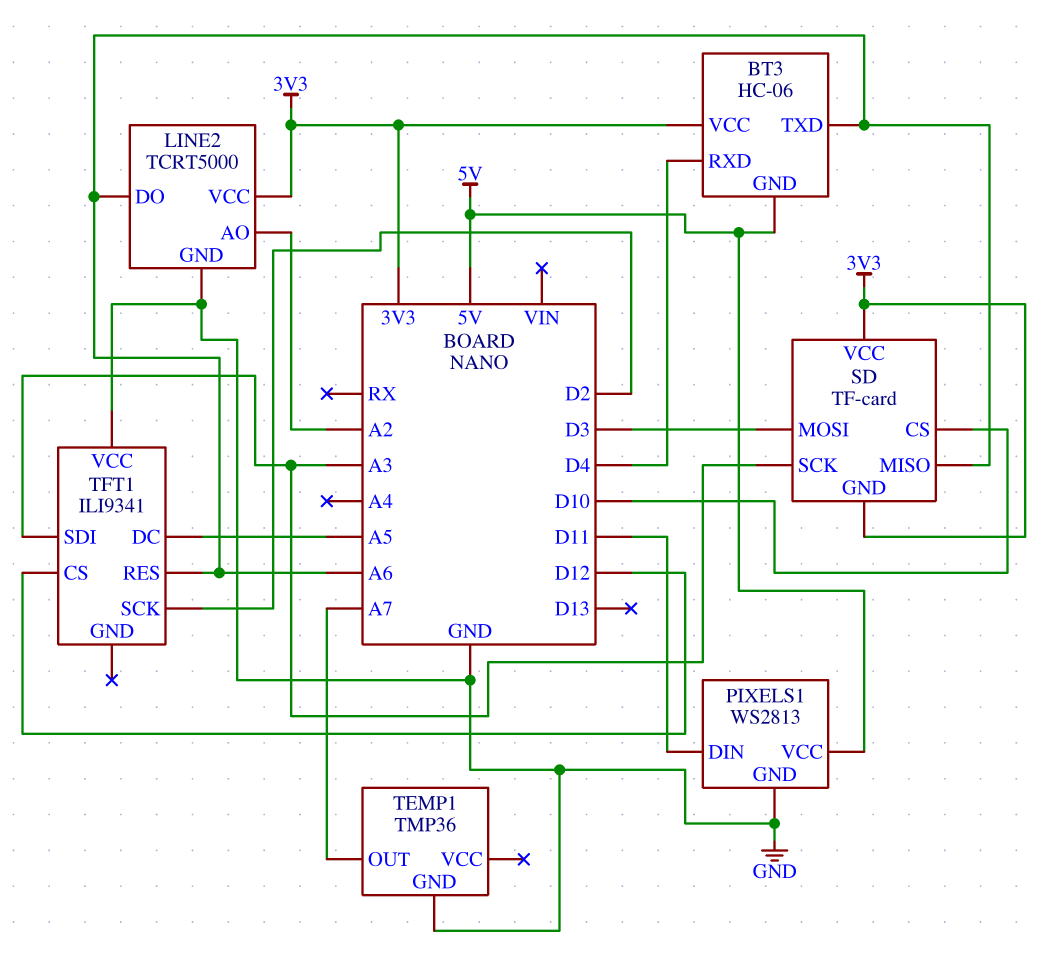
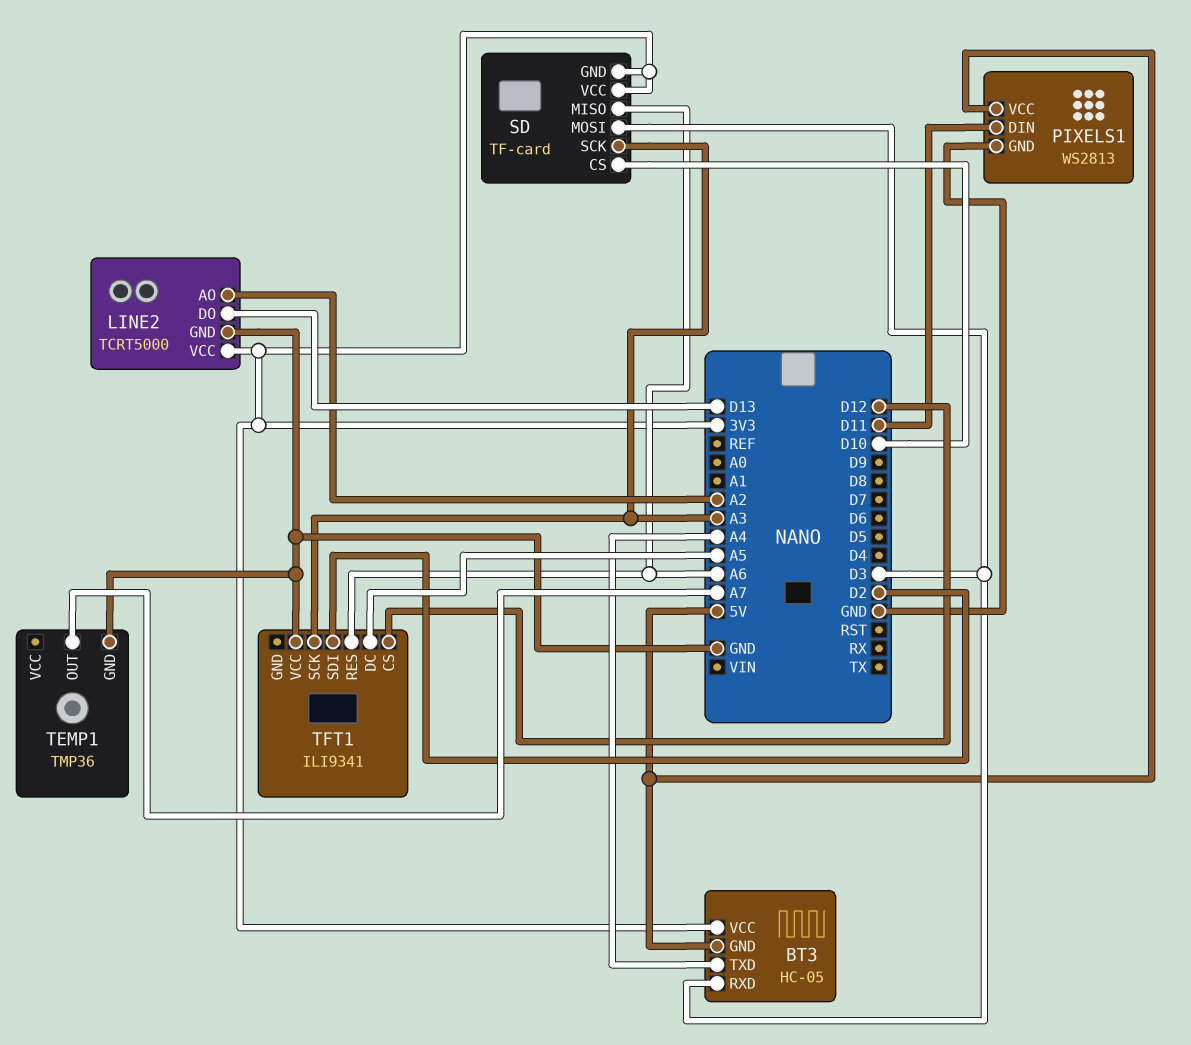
BT3: HC-06 -> HC-05
BT3 pin RXD: D4 -> D3
BT3 pin TXD: A6 -> A4
LINE2 pin DO: A6 -> D13
TFT1 pin SCK: D2 -> A3
TFT1 pin SDI: A3 -> D2

